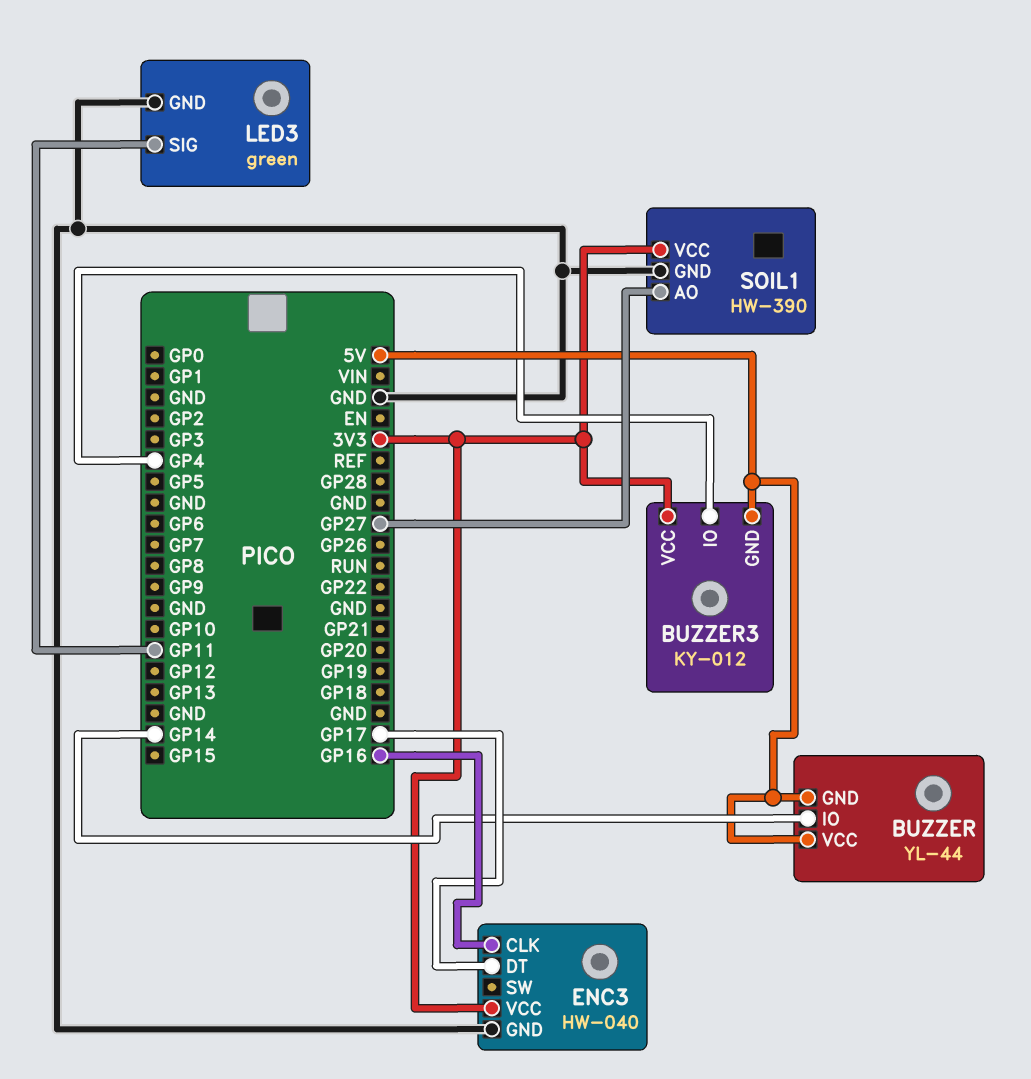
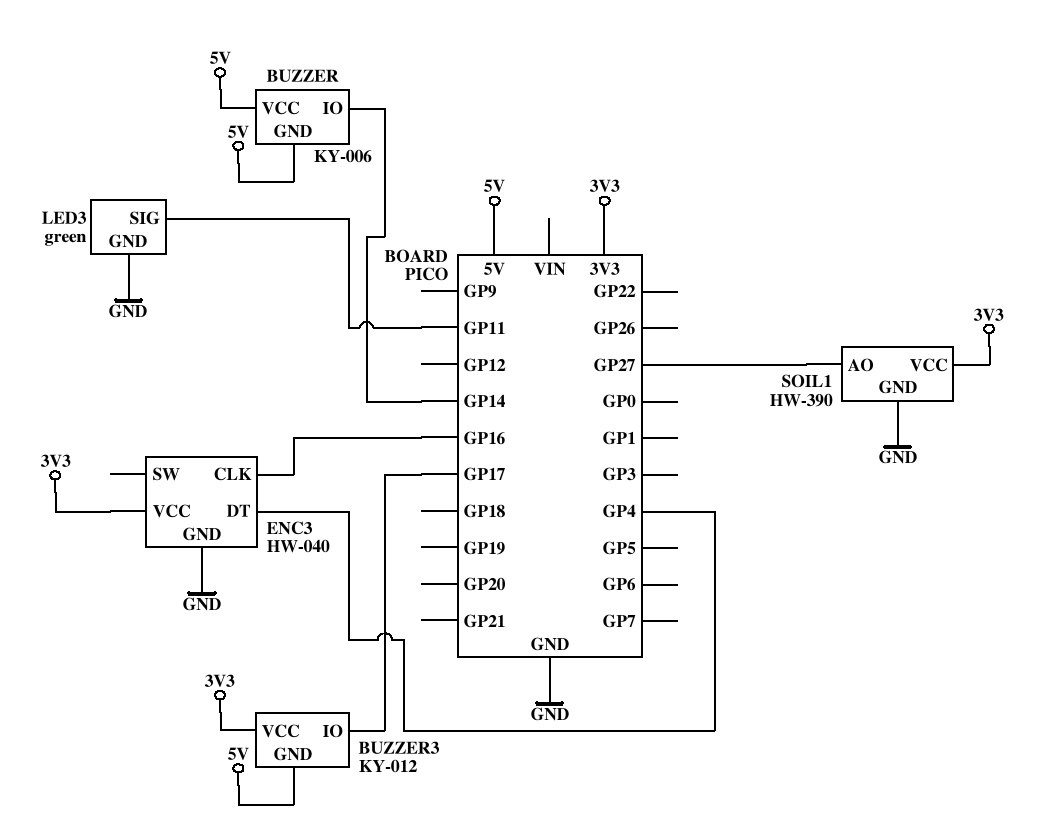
BUZZER: YL-44 -> KY-006
BUZZER3 pin IO: GP4 -> GP17
ENC3 pin DT: GP17 -> GP4

